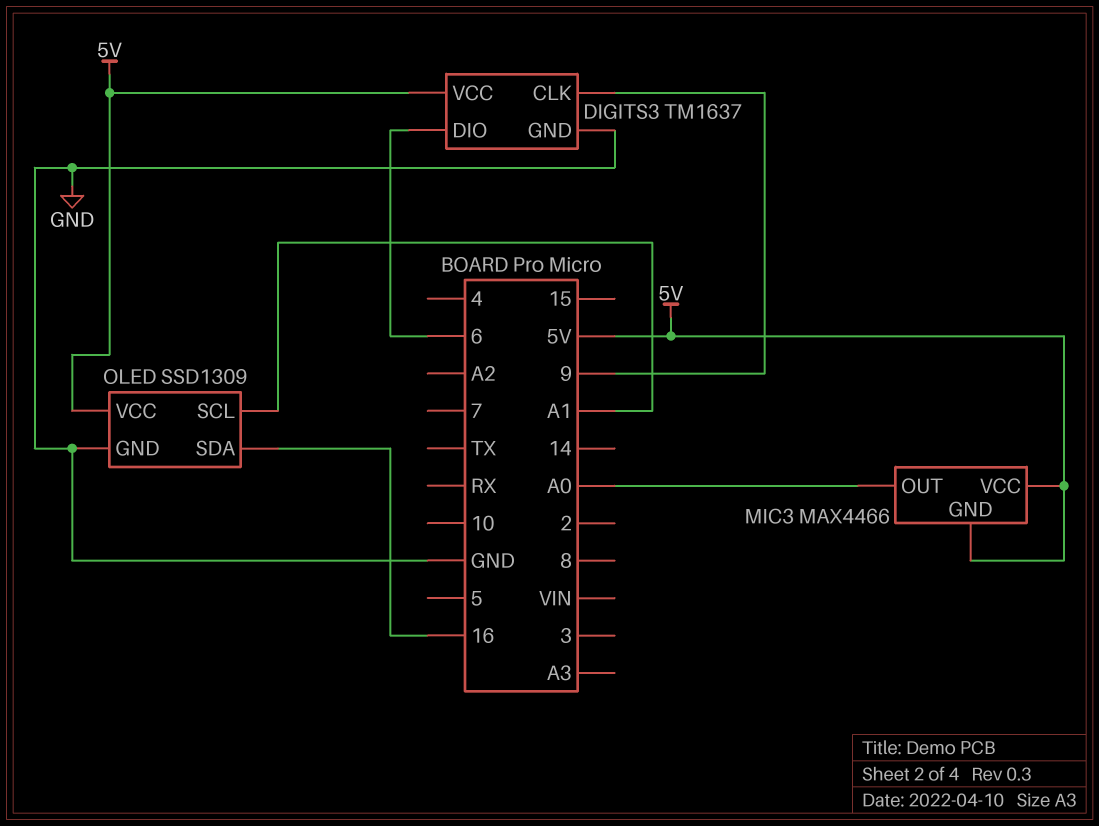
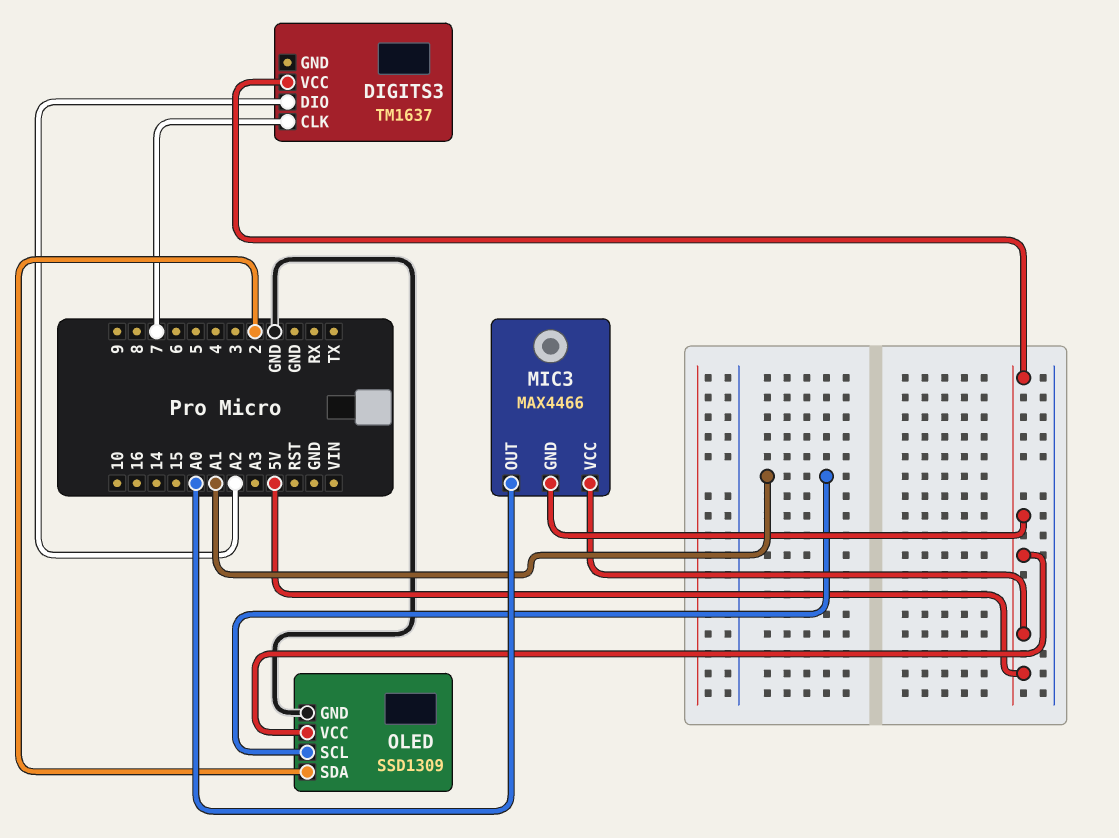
DIGITS3 pin CLK: 9 -> 7
DIGITS3 pin DIO: 6 -> A2
DIGITS3 pin GND: GND -> none
OLED pin SDA: 16 -> 2

